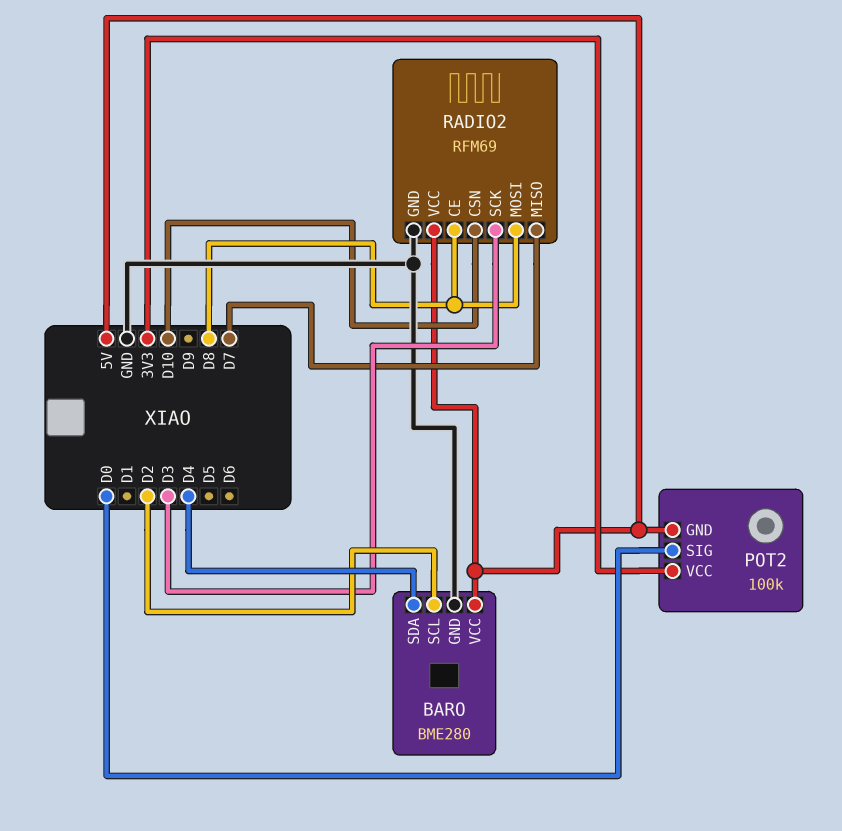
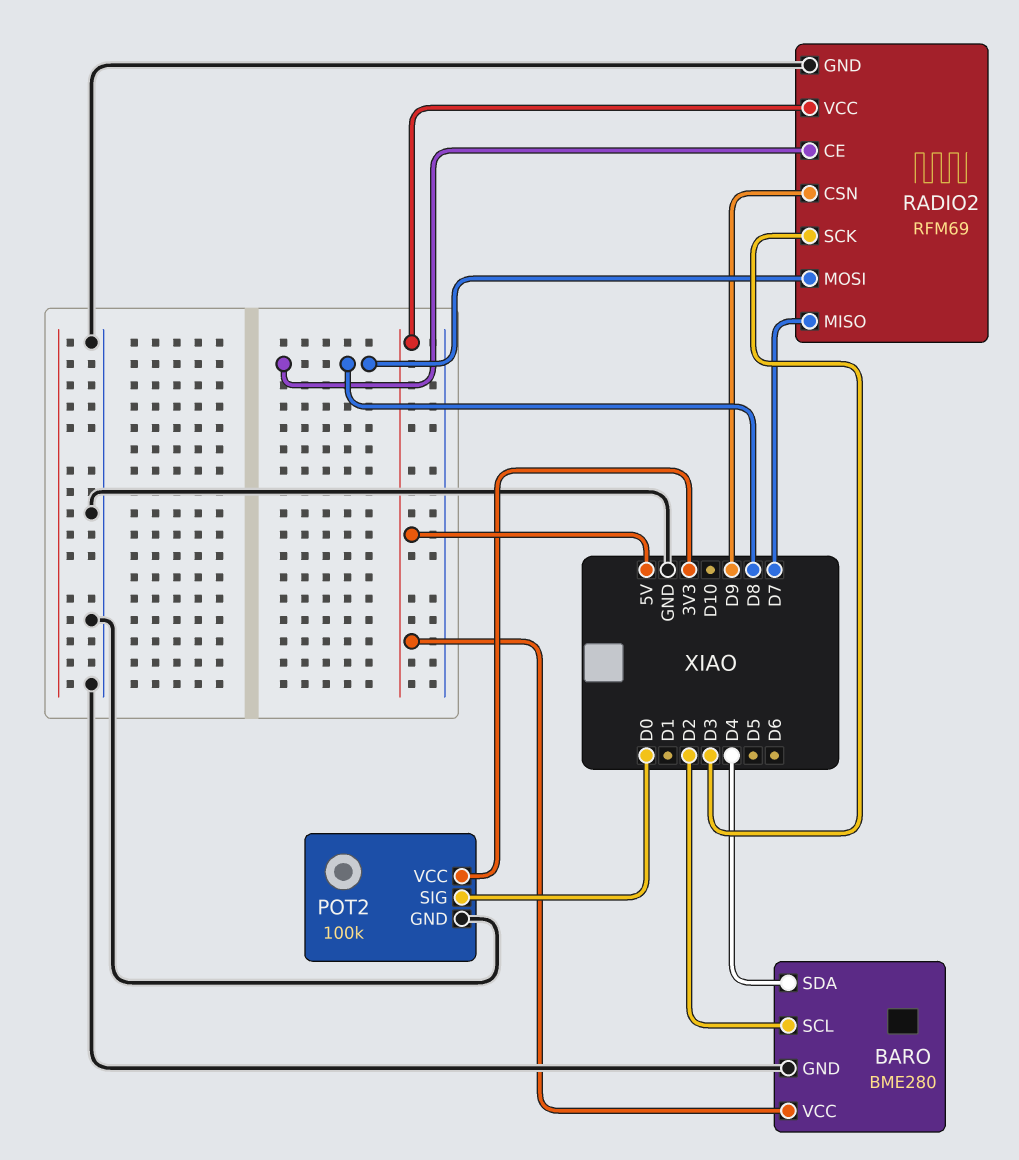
POT2 pin GND: 5V -> GND
RADIO2 pin CSN: D10 -> D9

